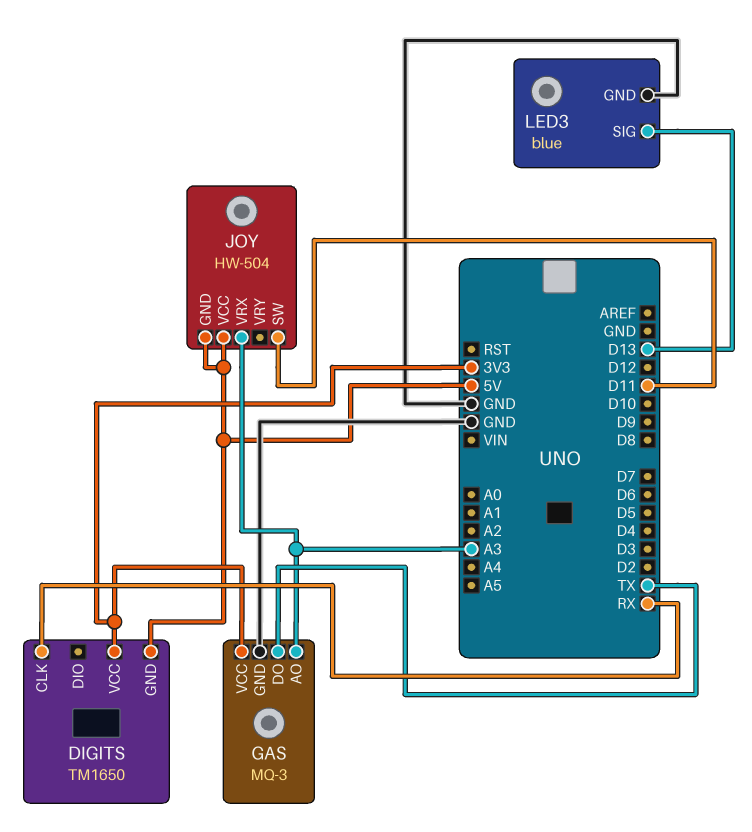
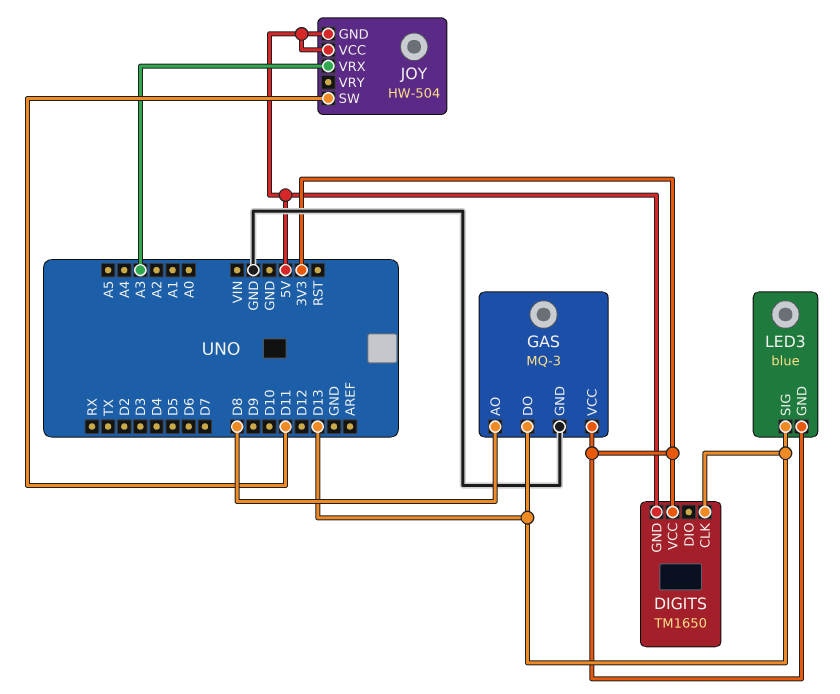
DIGITS pin CLK: RX -> D13
GAS pin AO: A3 -> D8
GAS pin DO: TX -> D13
LED3 pin GND: GND -> 3V3

